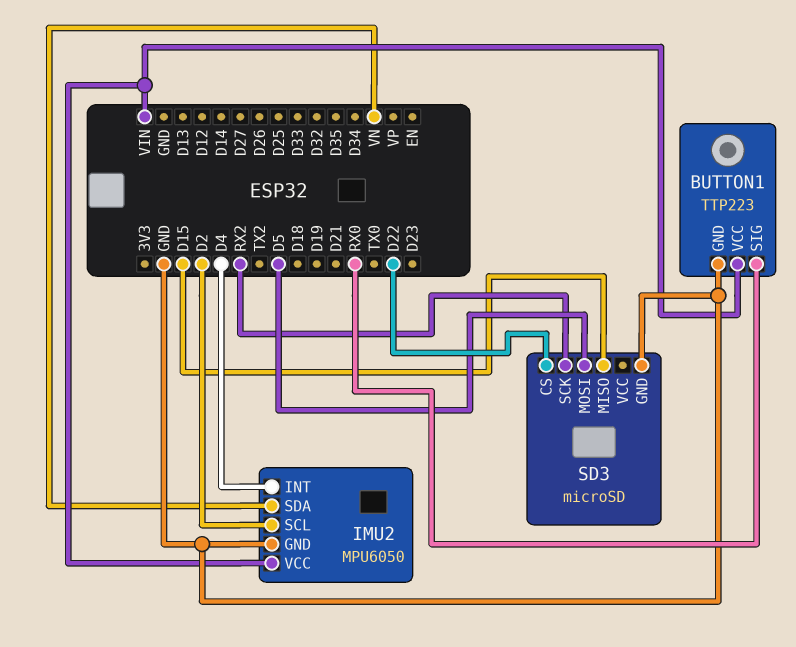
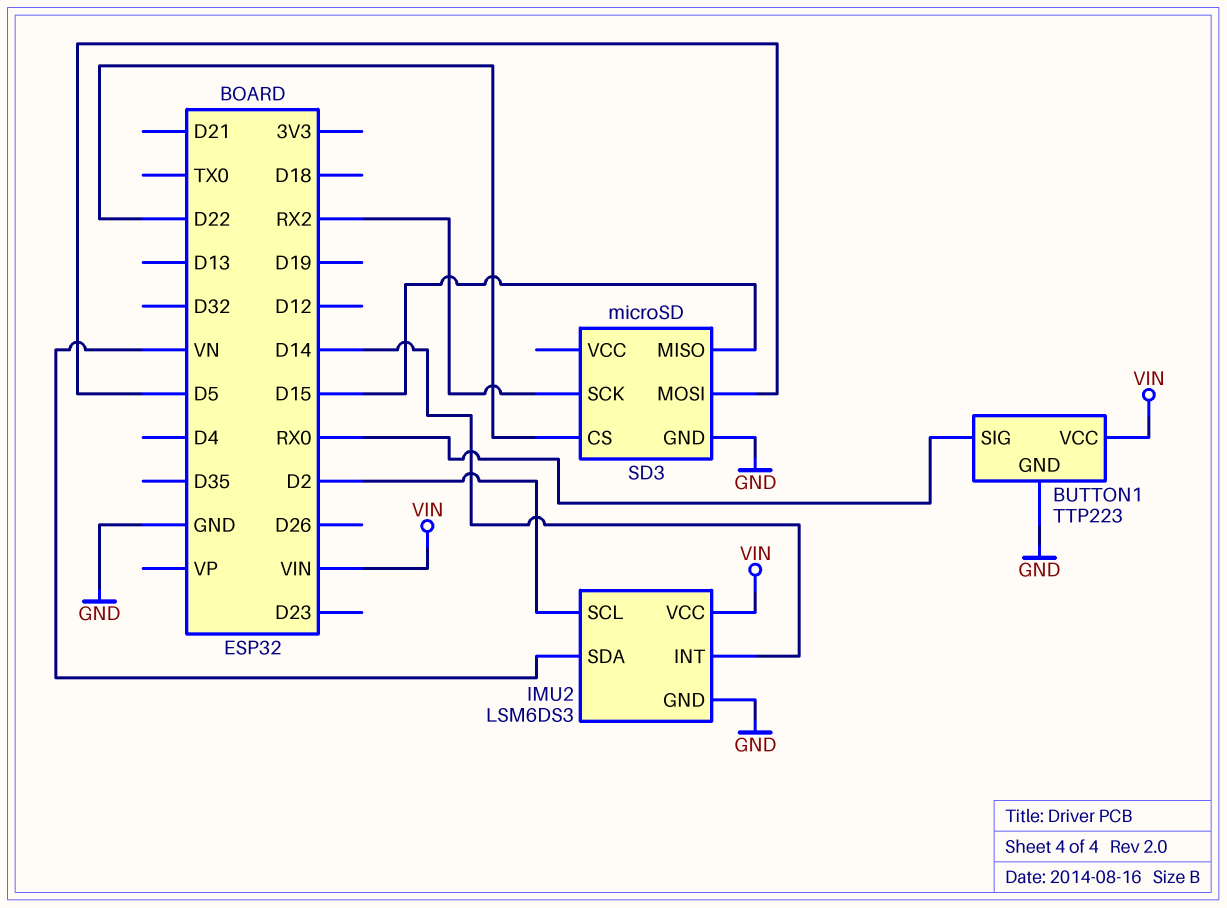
IMU2: MPU6050 -> LSM6DS3
IMU2 pin INT: D4 -> D14

